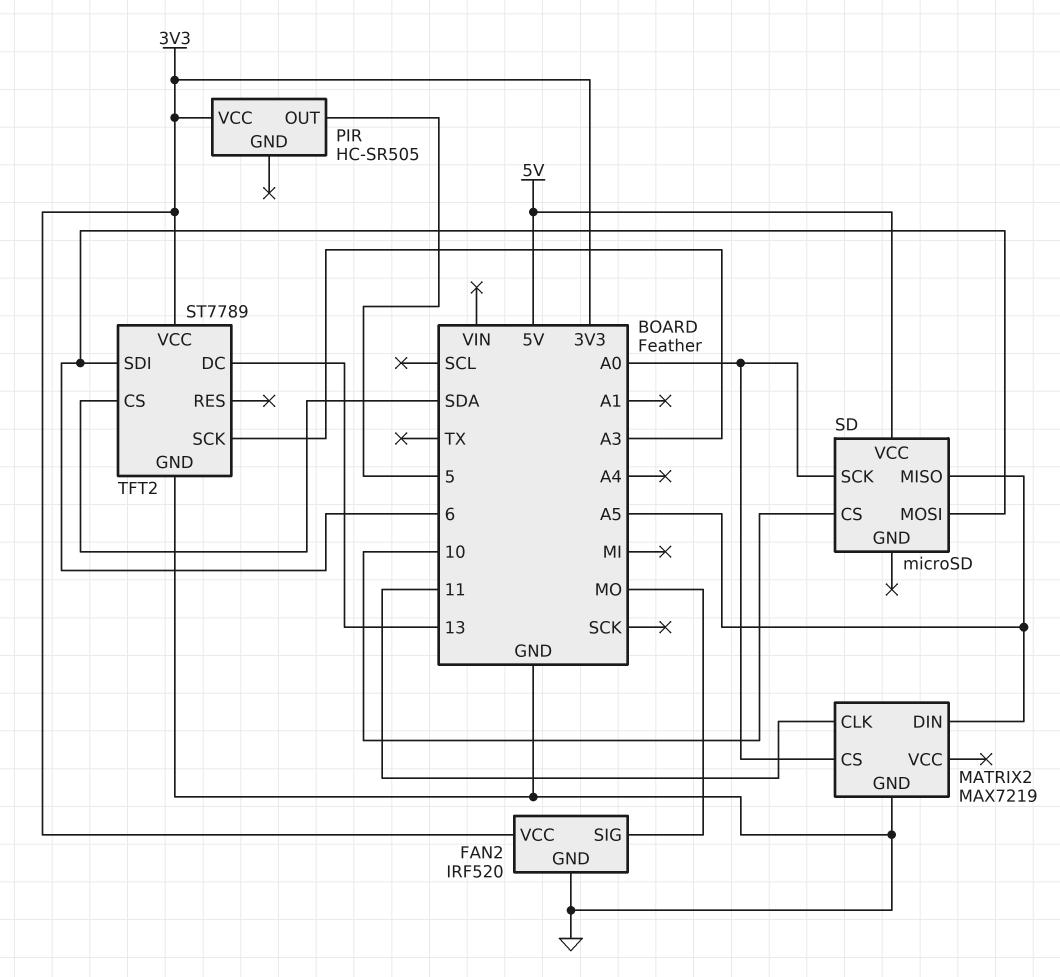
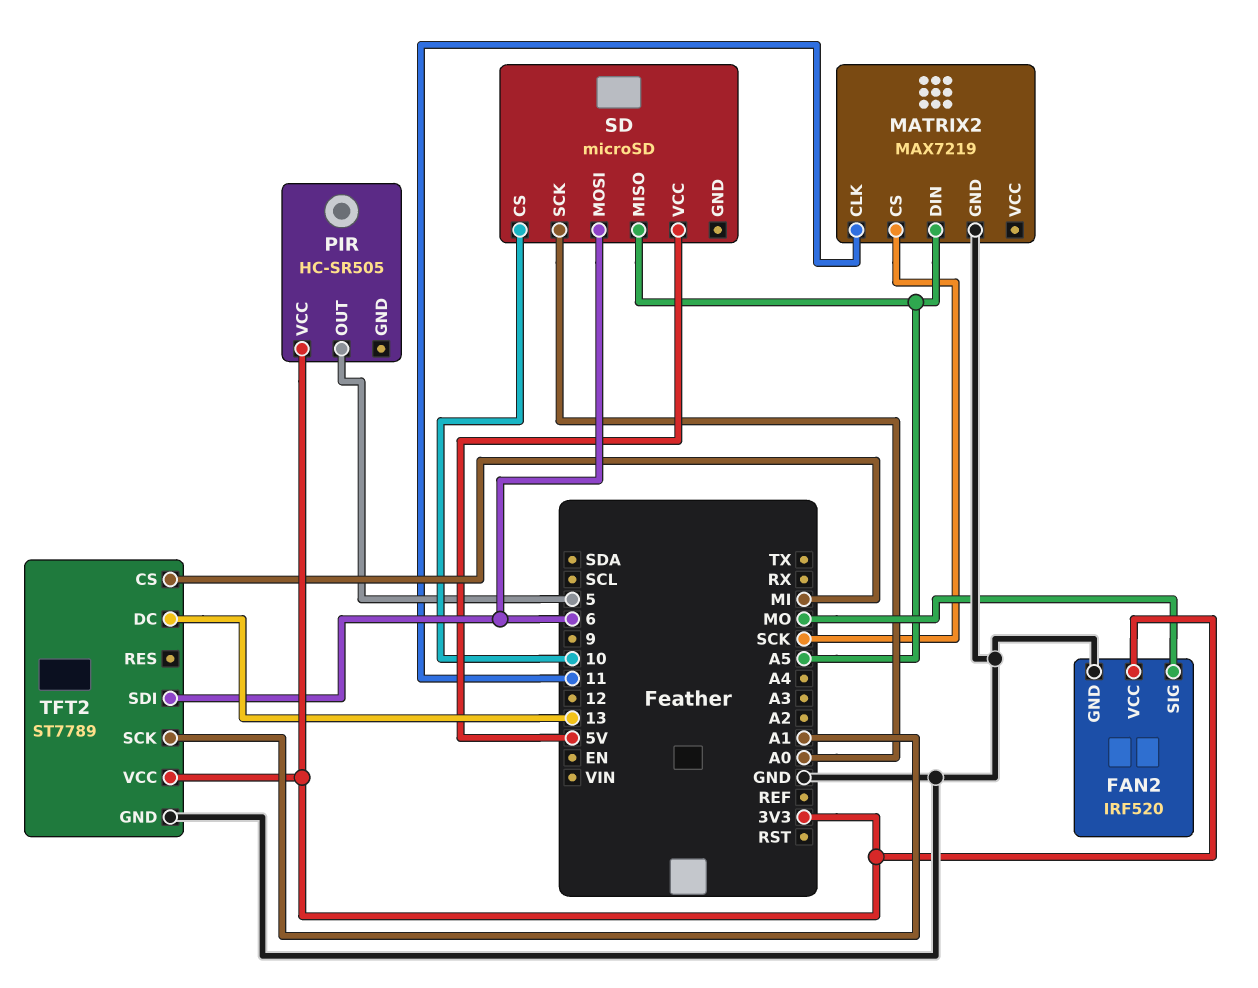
MATRIX2 pin CS: A0 -> SCK
TFT2 pin CS: SDA -> MI
TFT2 pin SCK: A3 -> A1

